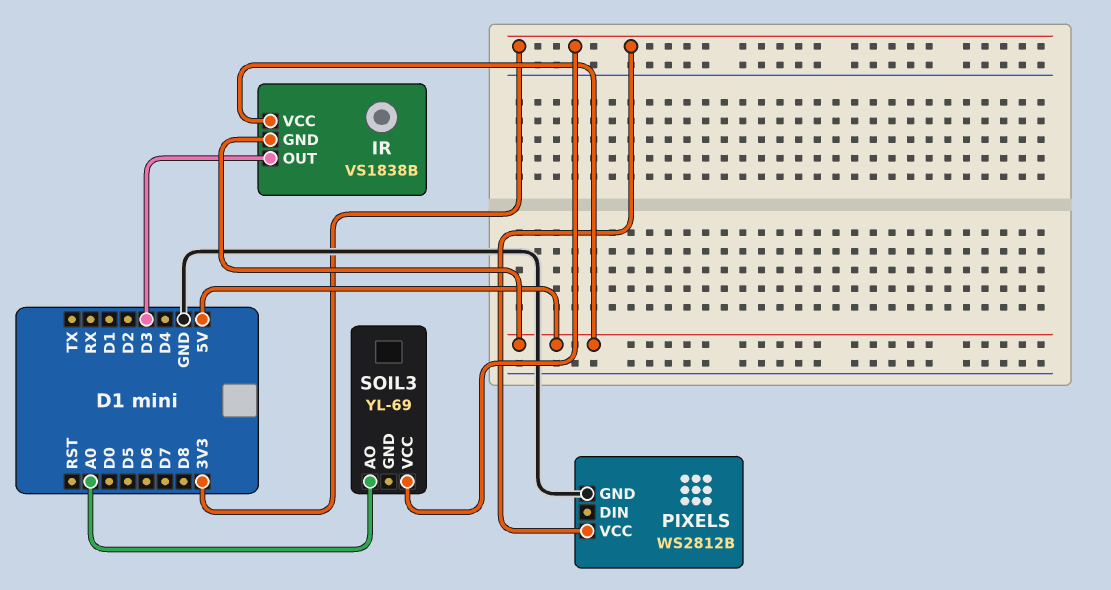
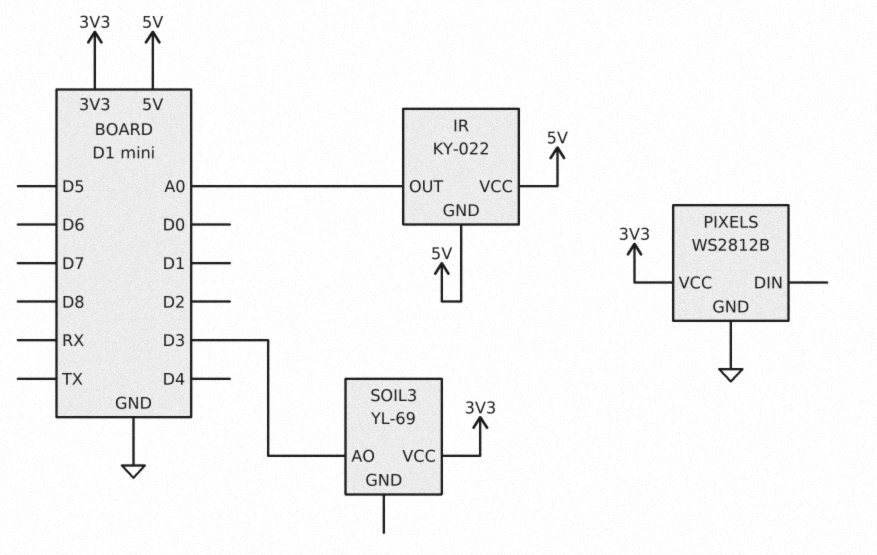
IR: VS1838B -> KY-022
IR pin OUT: D3 -> A0
SOIL3 pin AO: A0 -> D3

